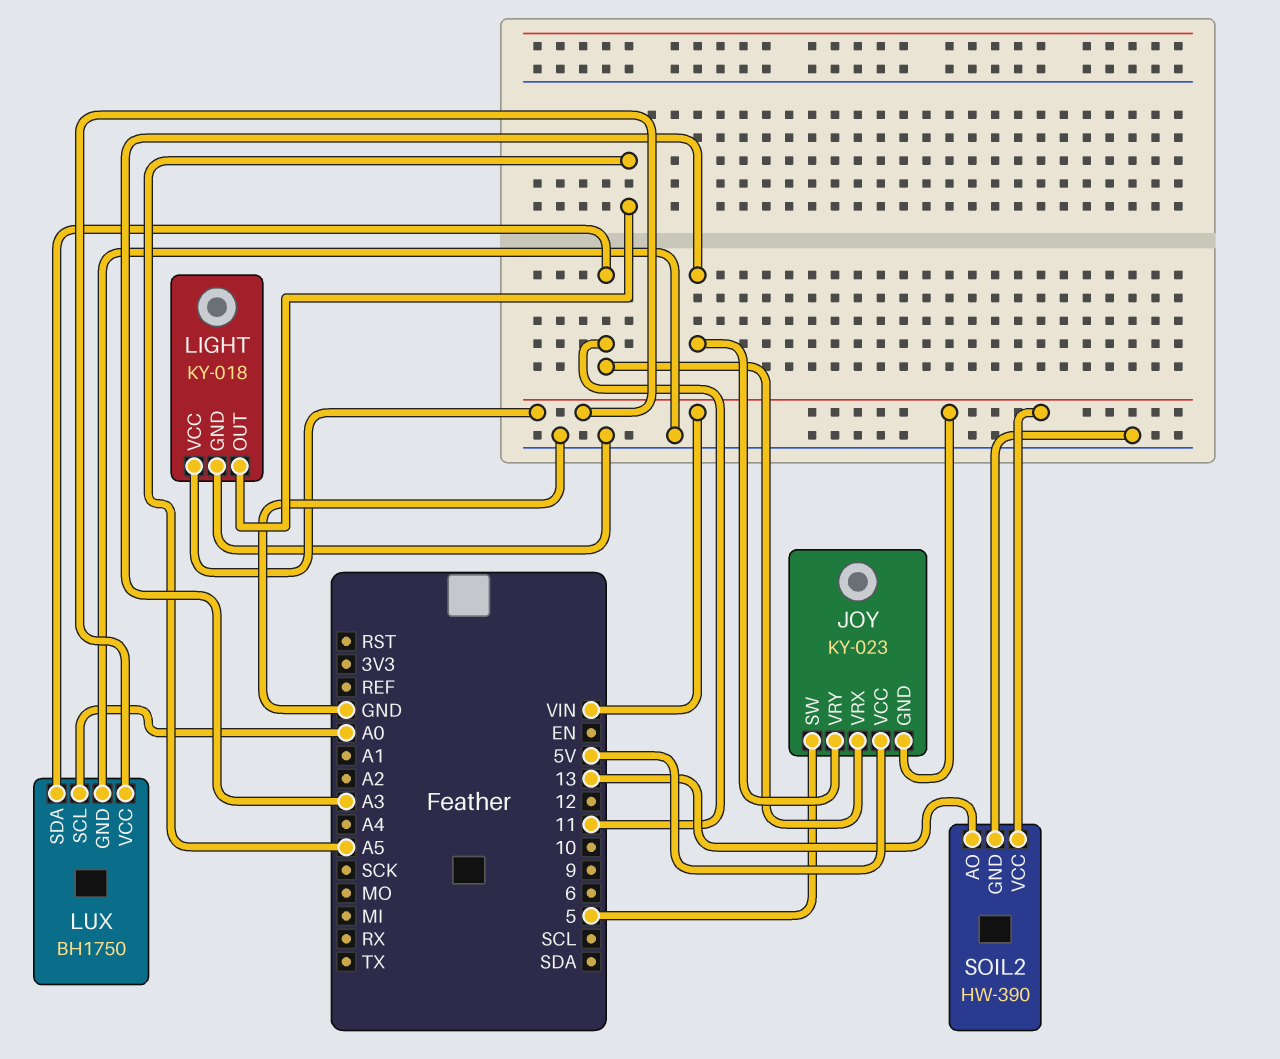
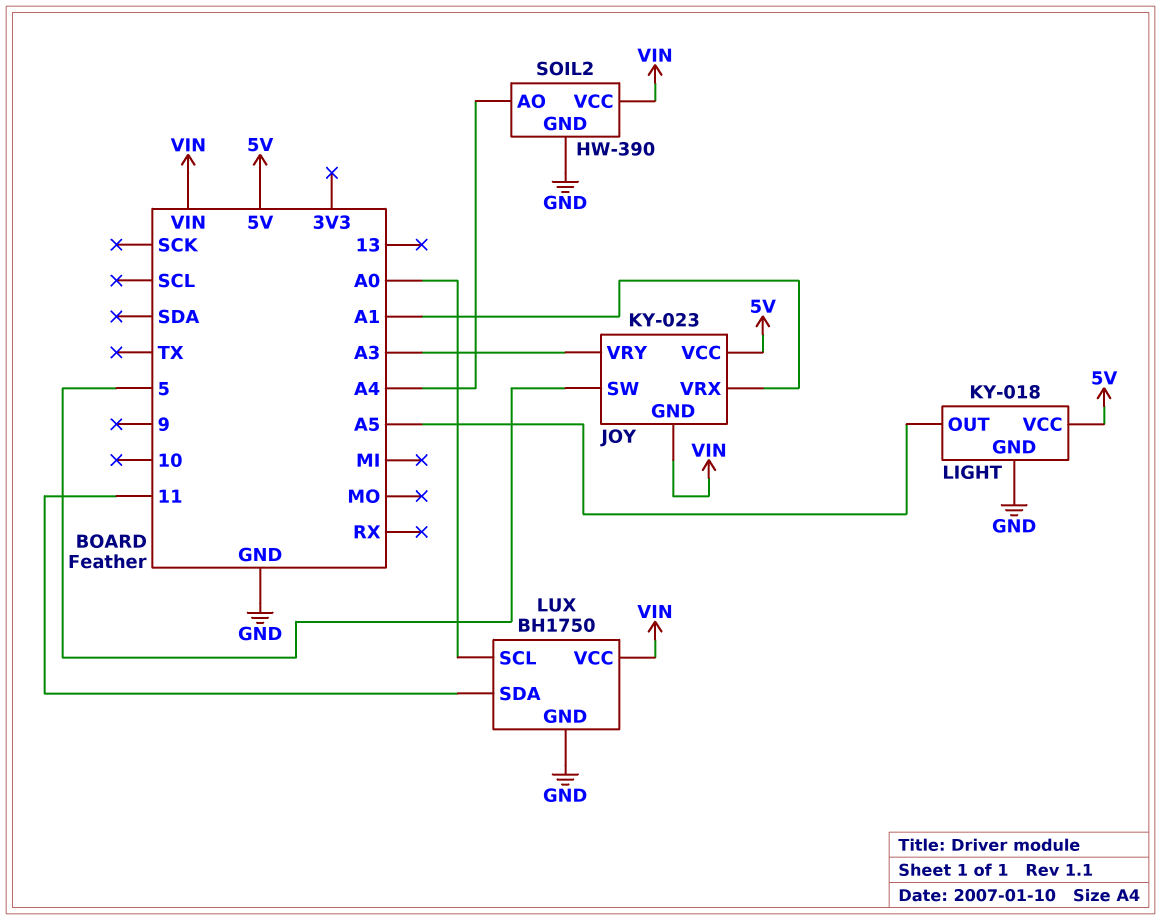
JOY pin VRX: 11 -> A1
LIGHT pin VCC: VIN -> 5V
SOIL2 pin AO: 13 -> A4

